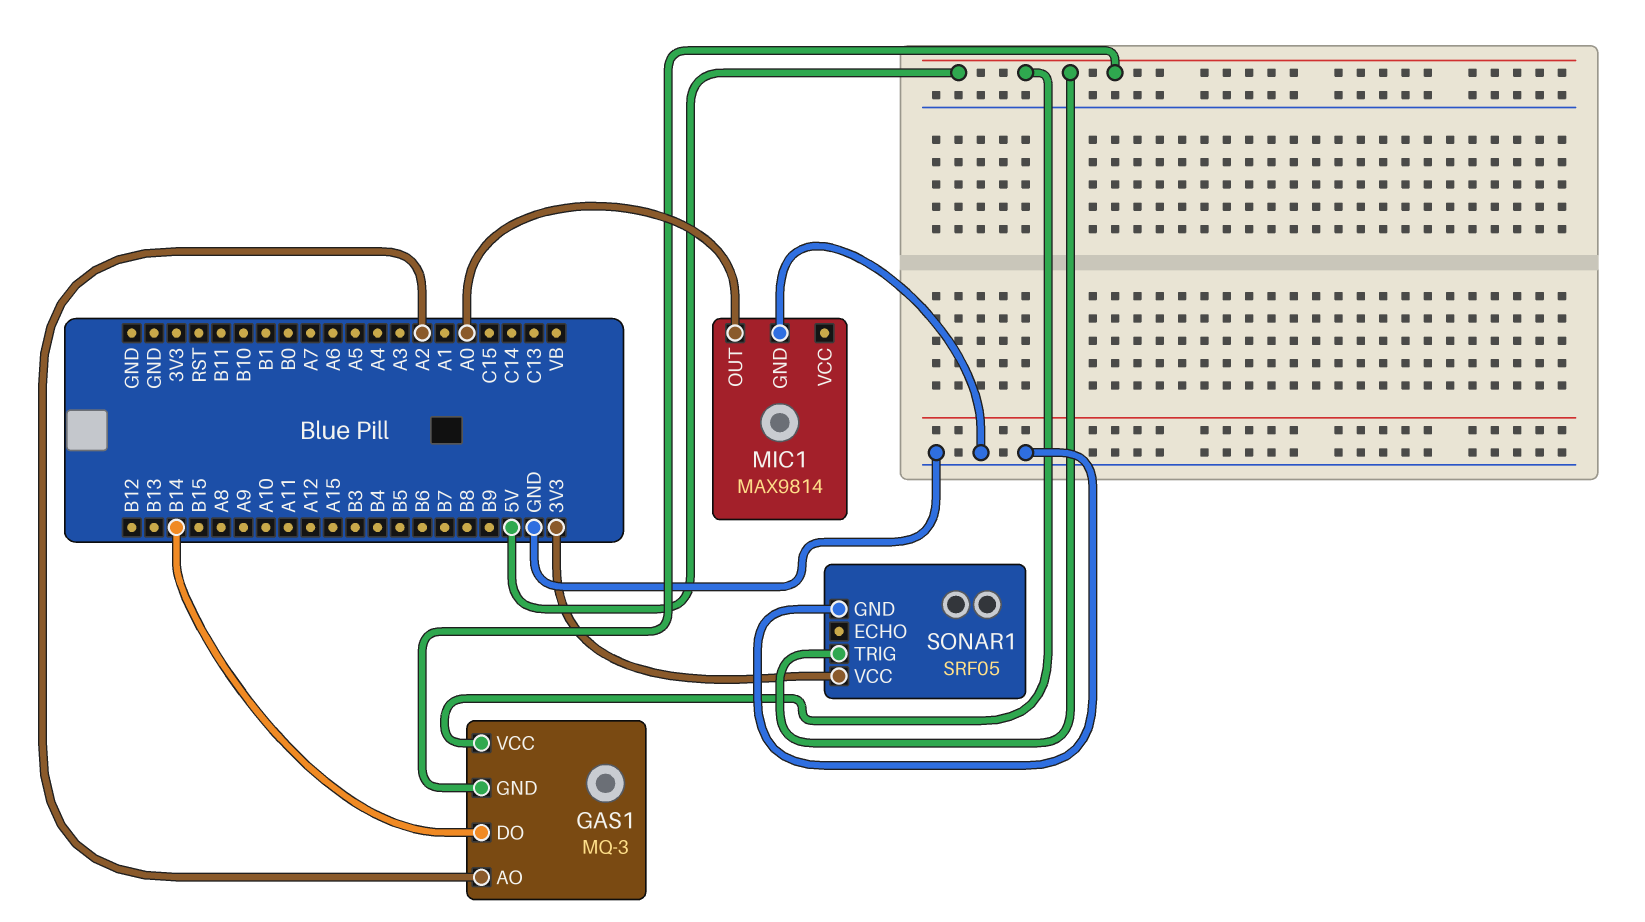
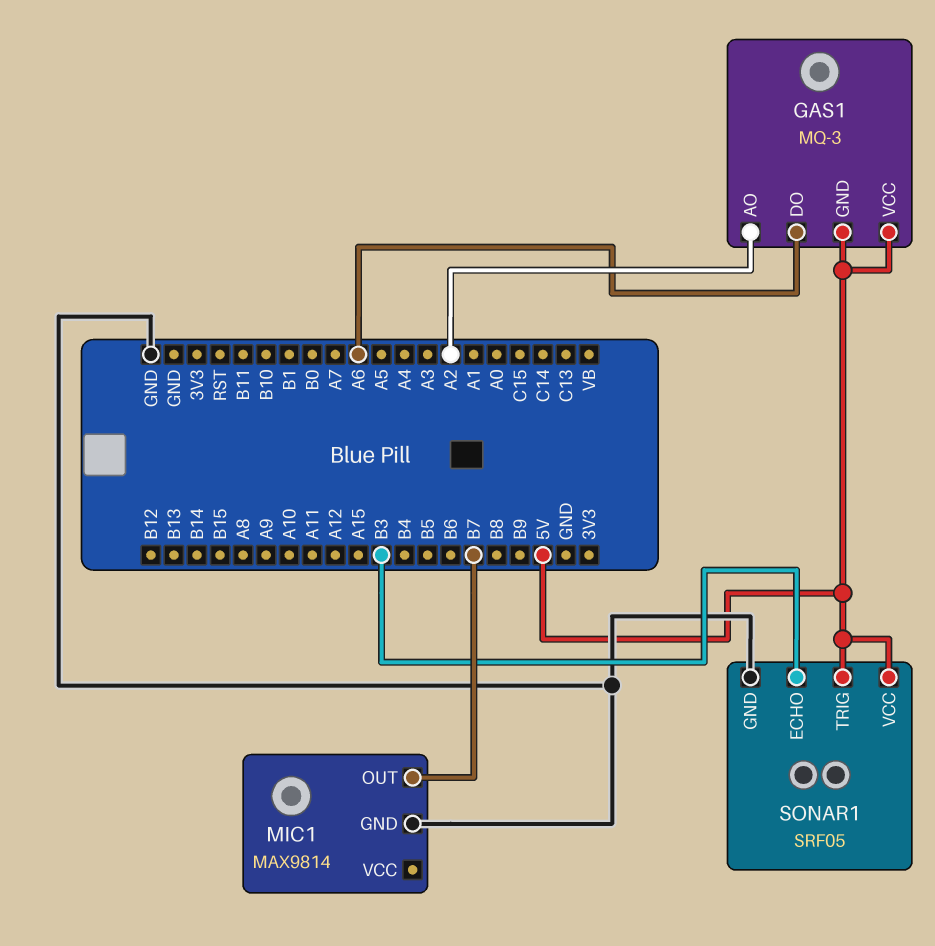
GAS1 pin DO: B14 -> A6
MIC1 pin OUT: A0 -> B7
SONAR1 pin ECHO: none -> B3
SONAR1 pin VCC: 3V3 -> 5V

